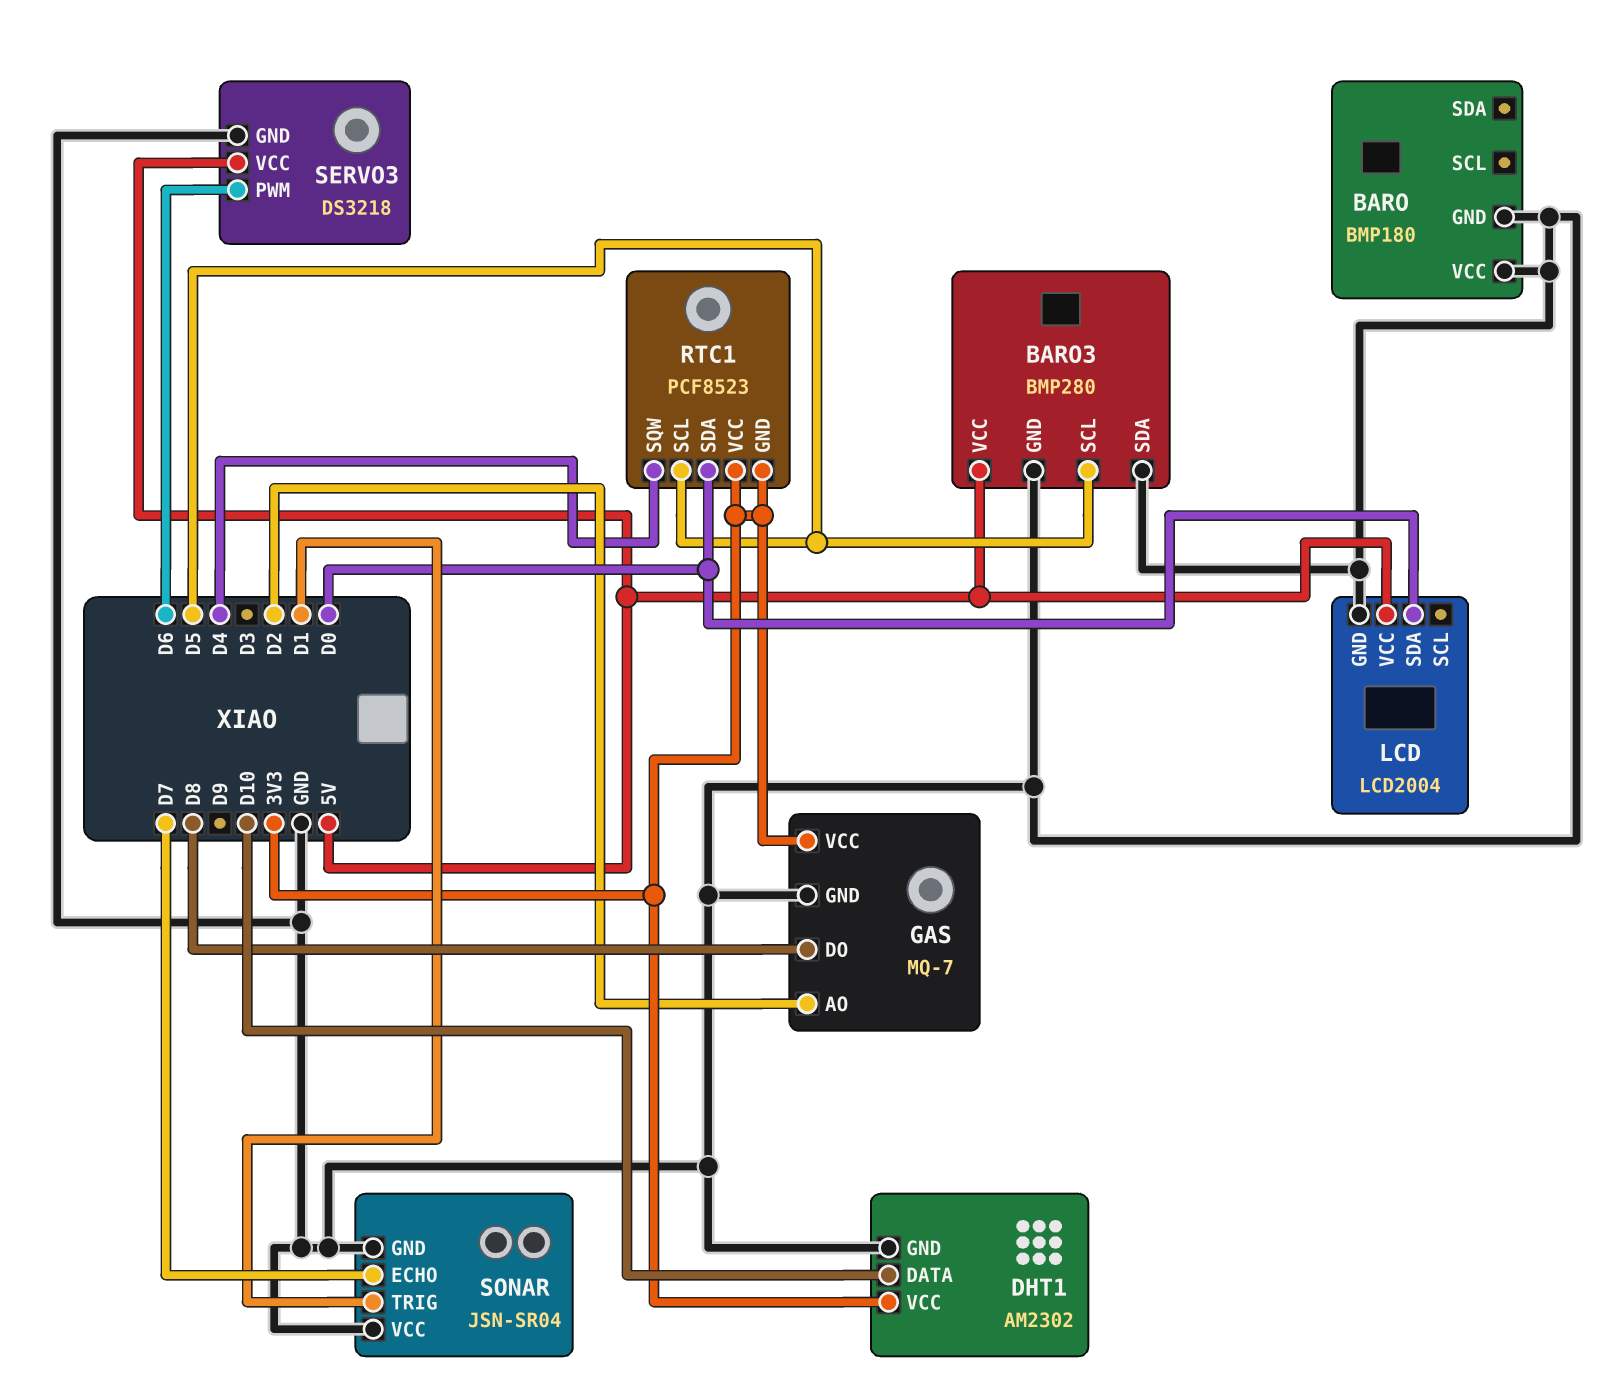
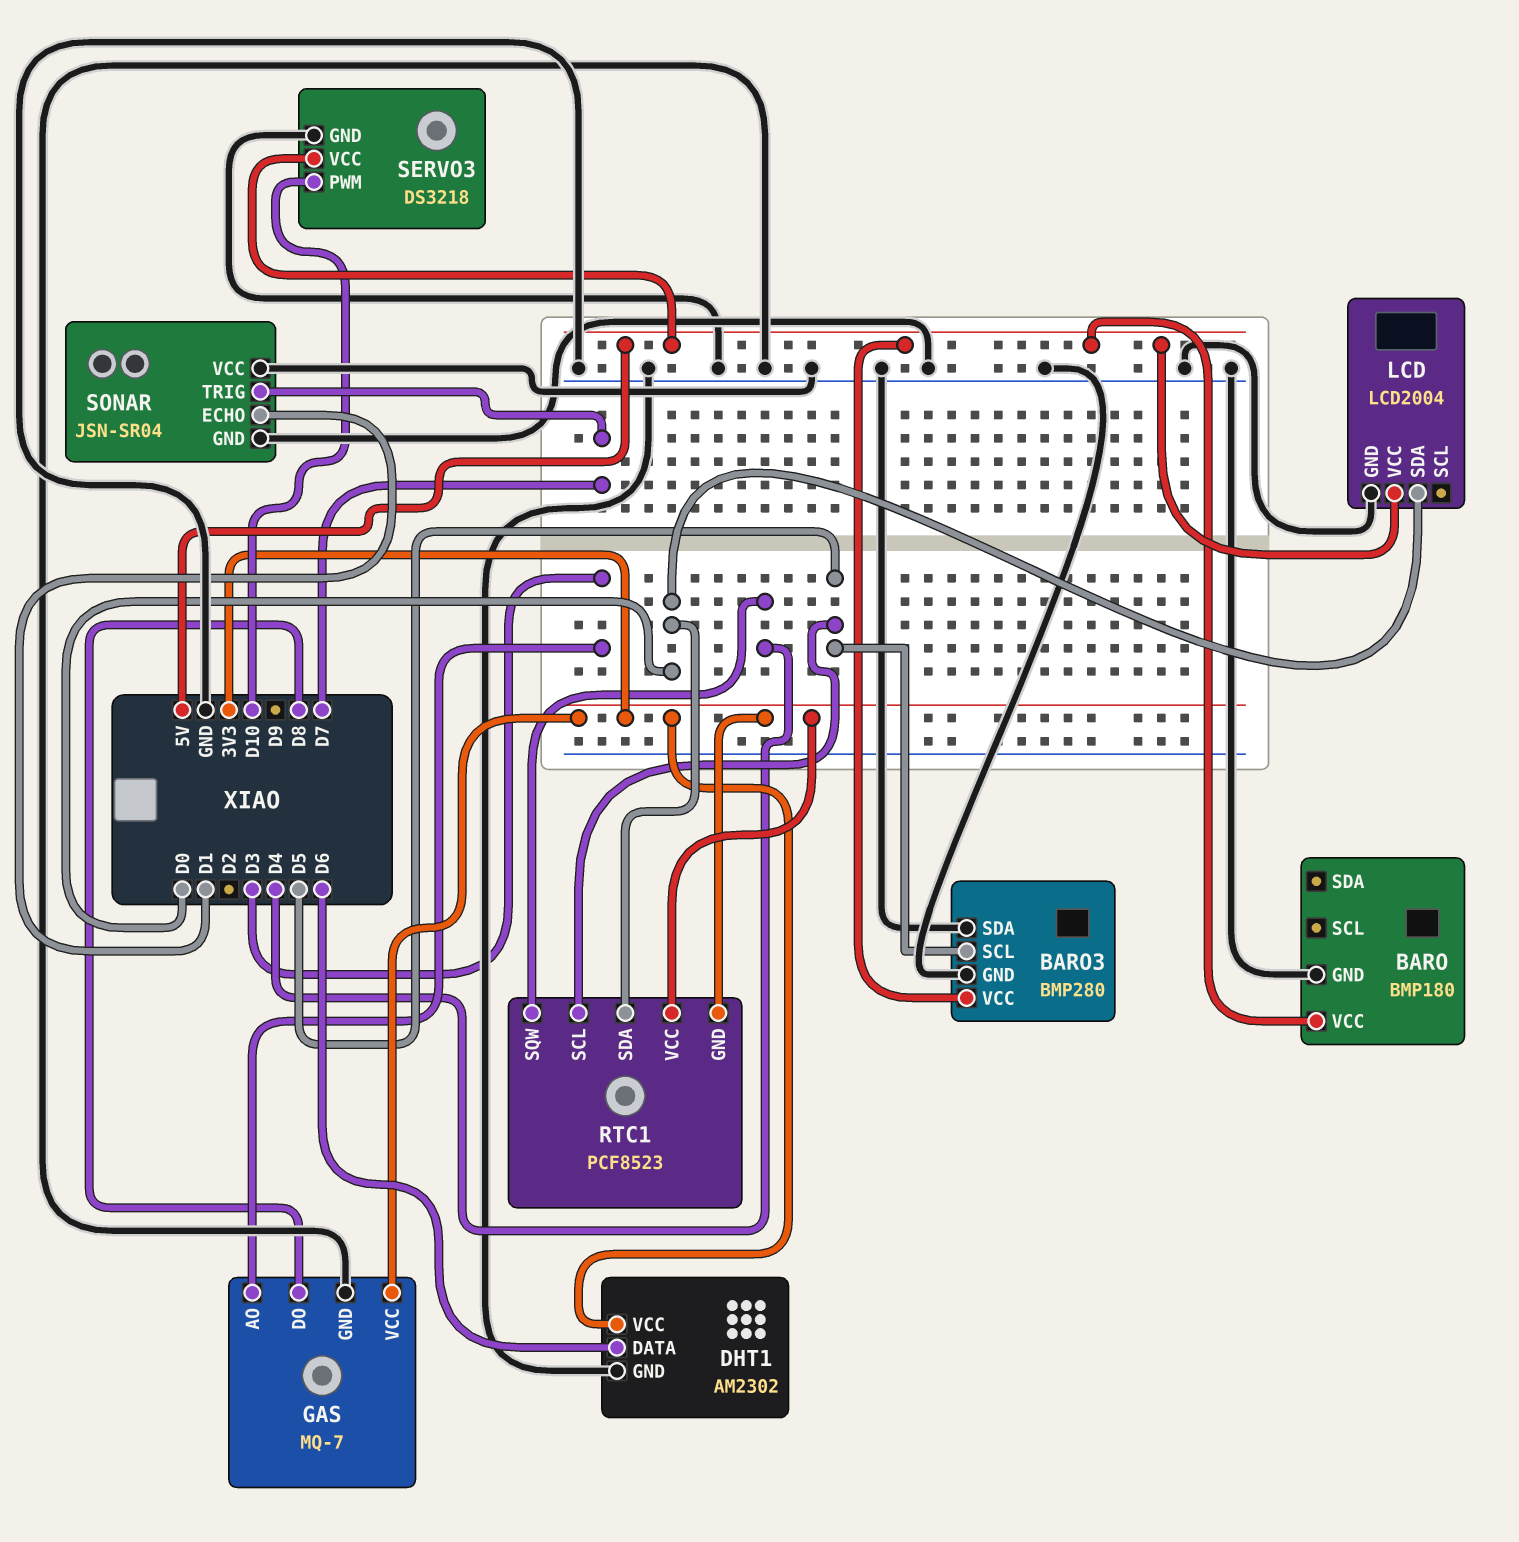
BARO pin VCC: GND -> 5V
DHT1 pin DATA: D10 -> D6
GAS pin AO: D2 -> D3
SERVO3 pin PWM: D6 -> D10
SONAR pin ECHO: D7 -> D1
SONAR pin TRIG: D1 -> D7

